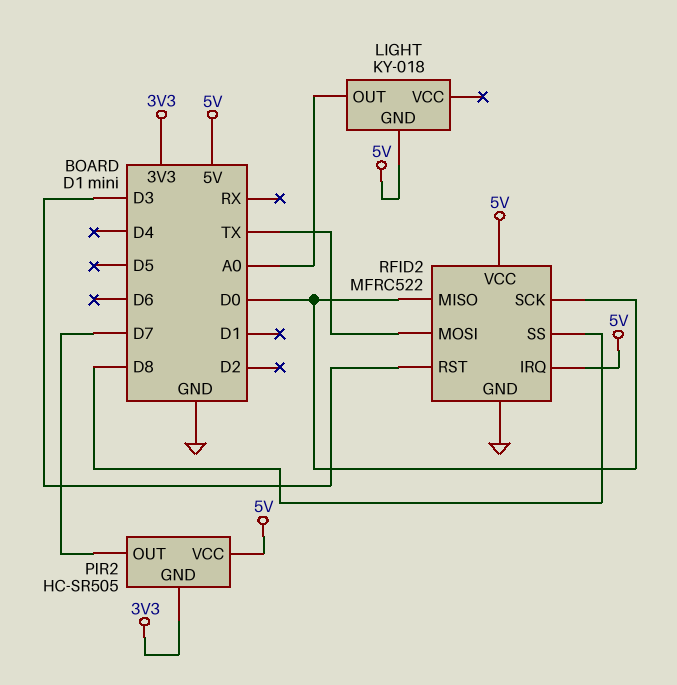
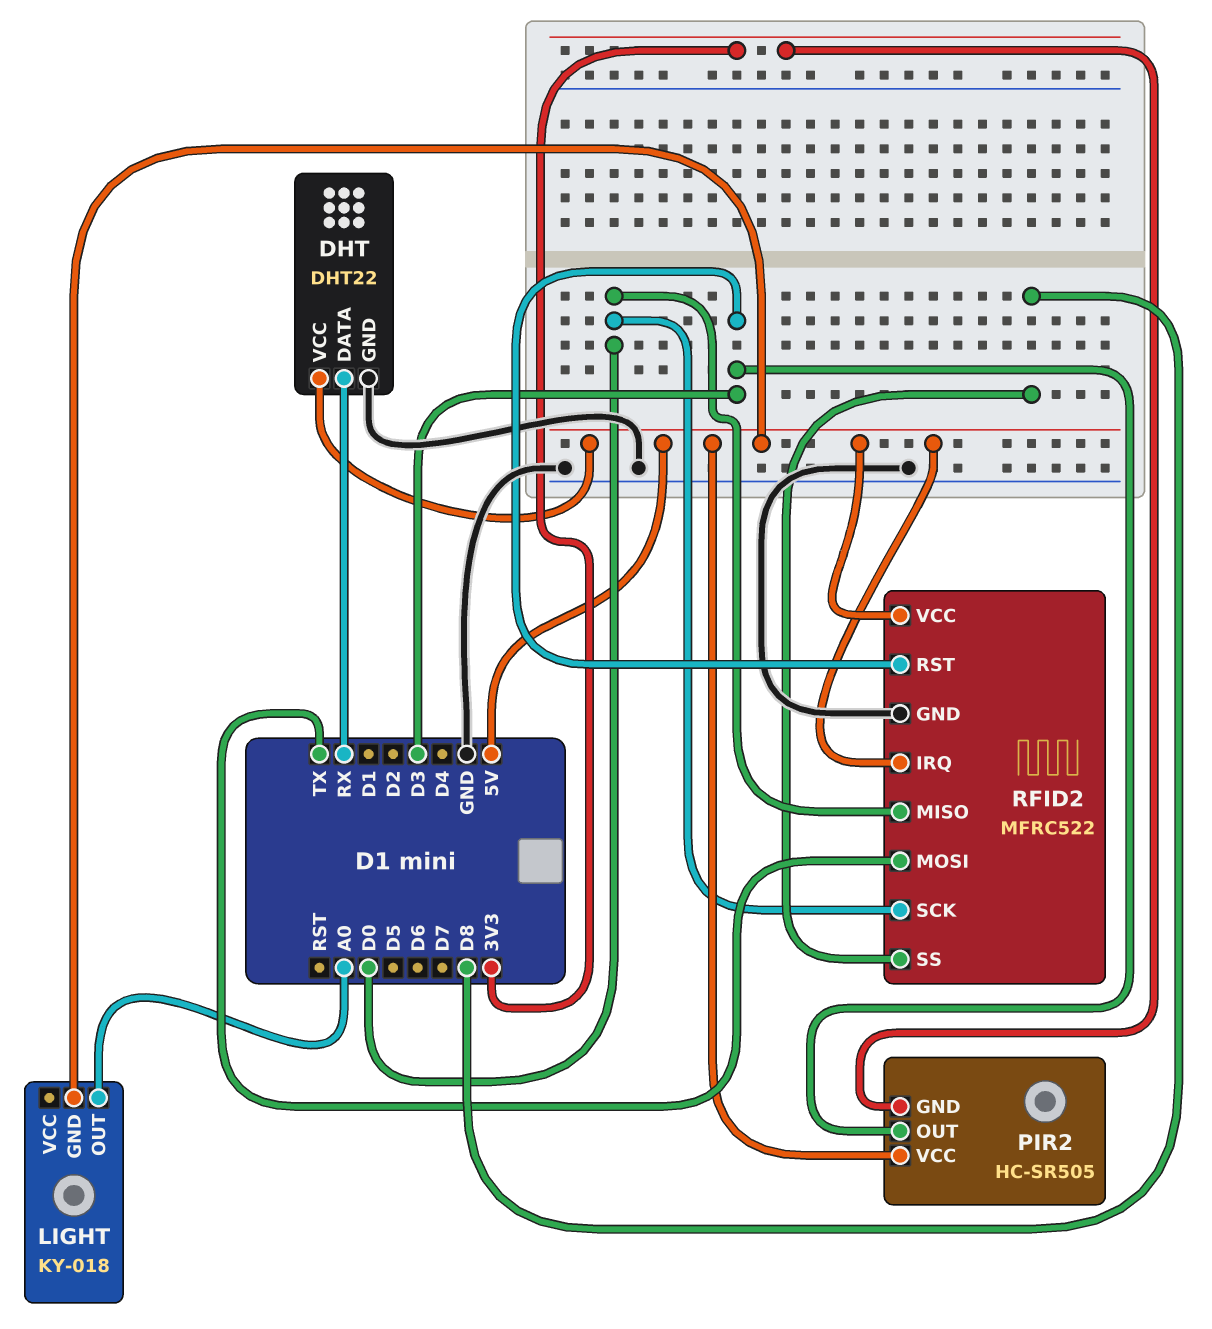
DHT: none -> DHT22
DHT pin DATA: none -> RX
DHT pin GND: none -> GND
DHT pin VCC: none -> 5V
PIR2 pin OUT: D7 -> D3

